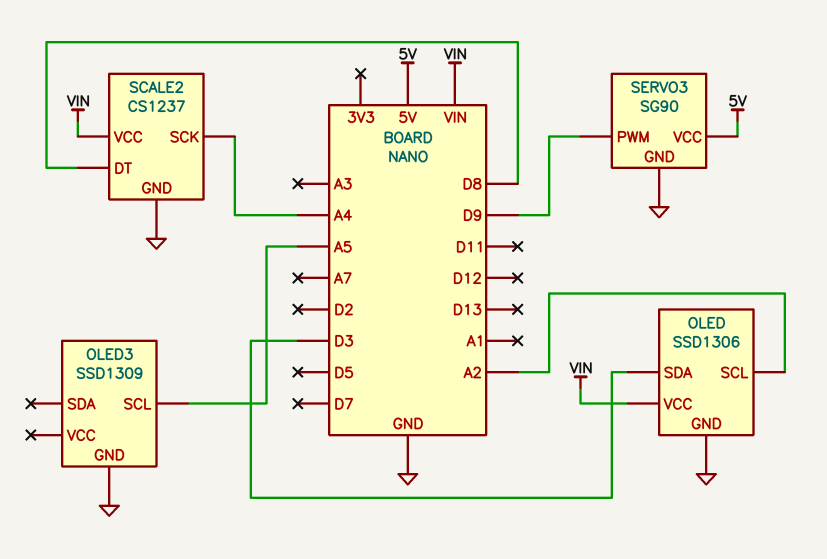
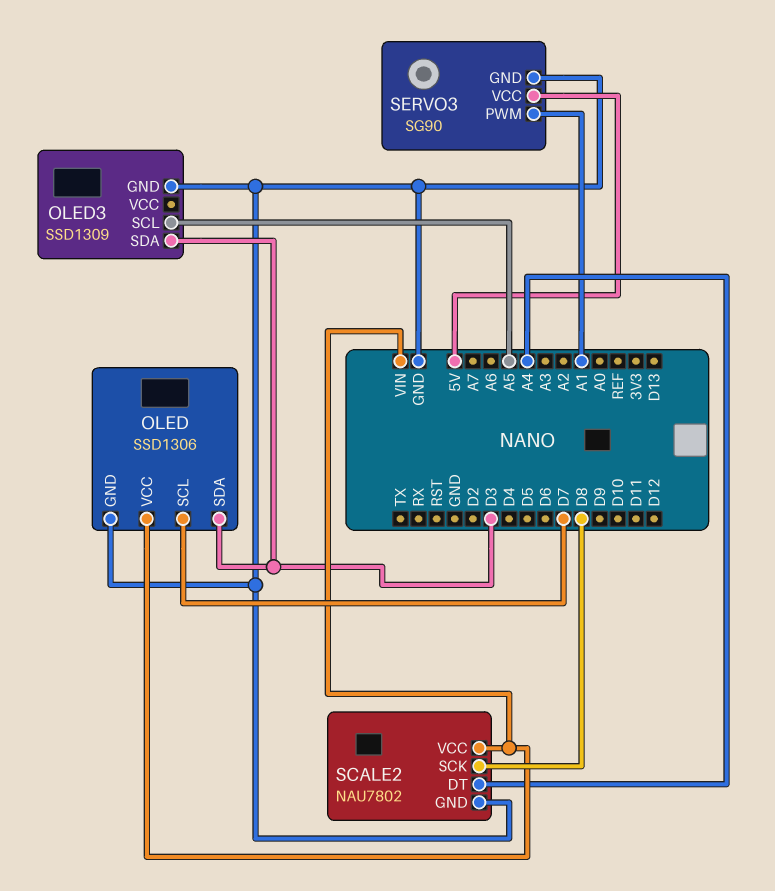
OLED pin SCL: A2 -> D7
OLED3 pin SDA: none -> D3
SCALE2: CS1237 -> NAU7802
SCALE2 pin DT: D8 -> A4
SCALE2 pin SCK: A4 -> D8
SERVO3 pin PWM: D9 -> A1

